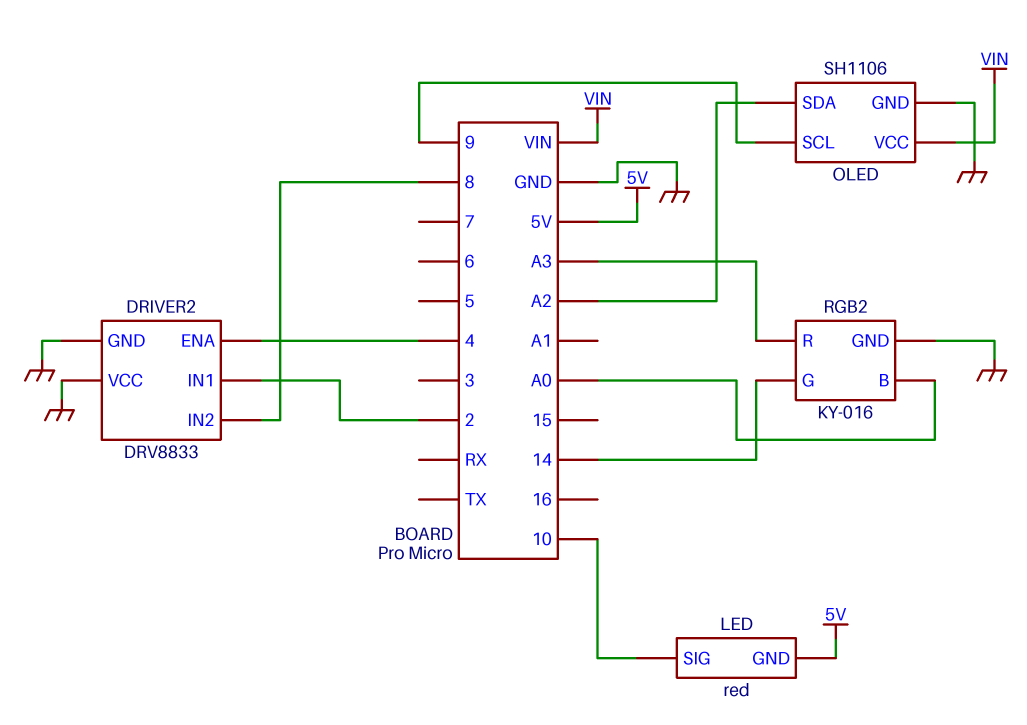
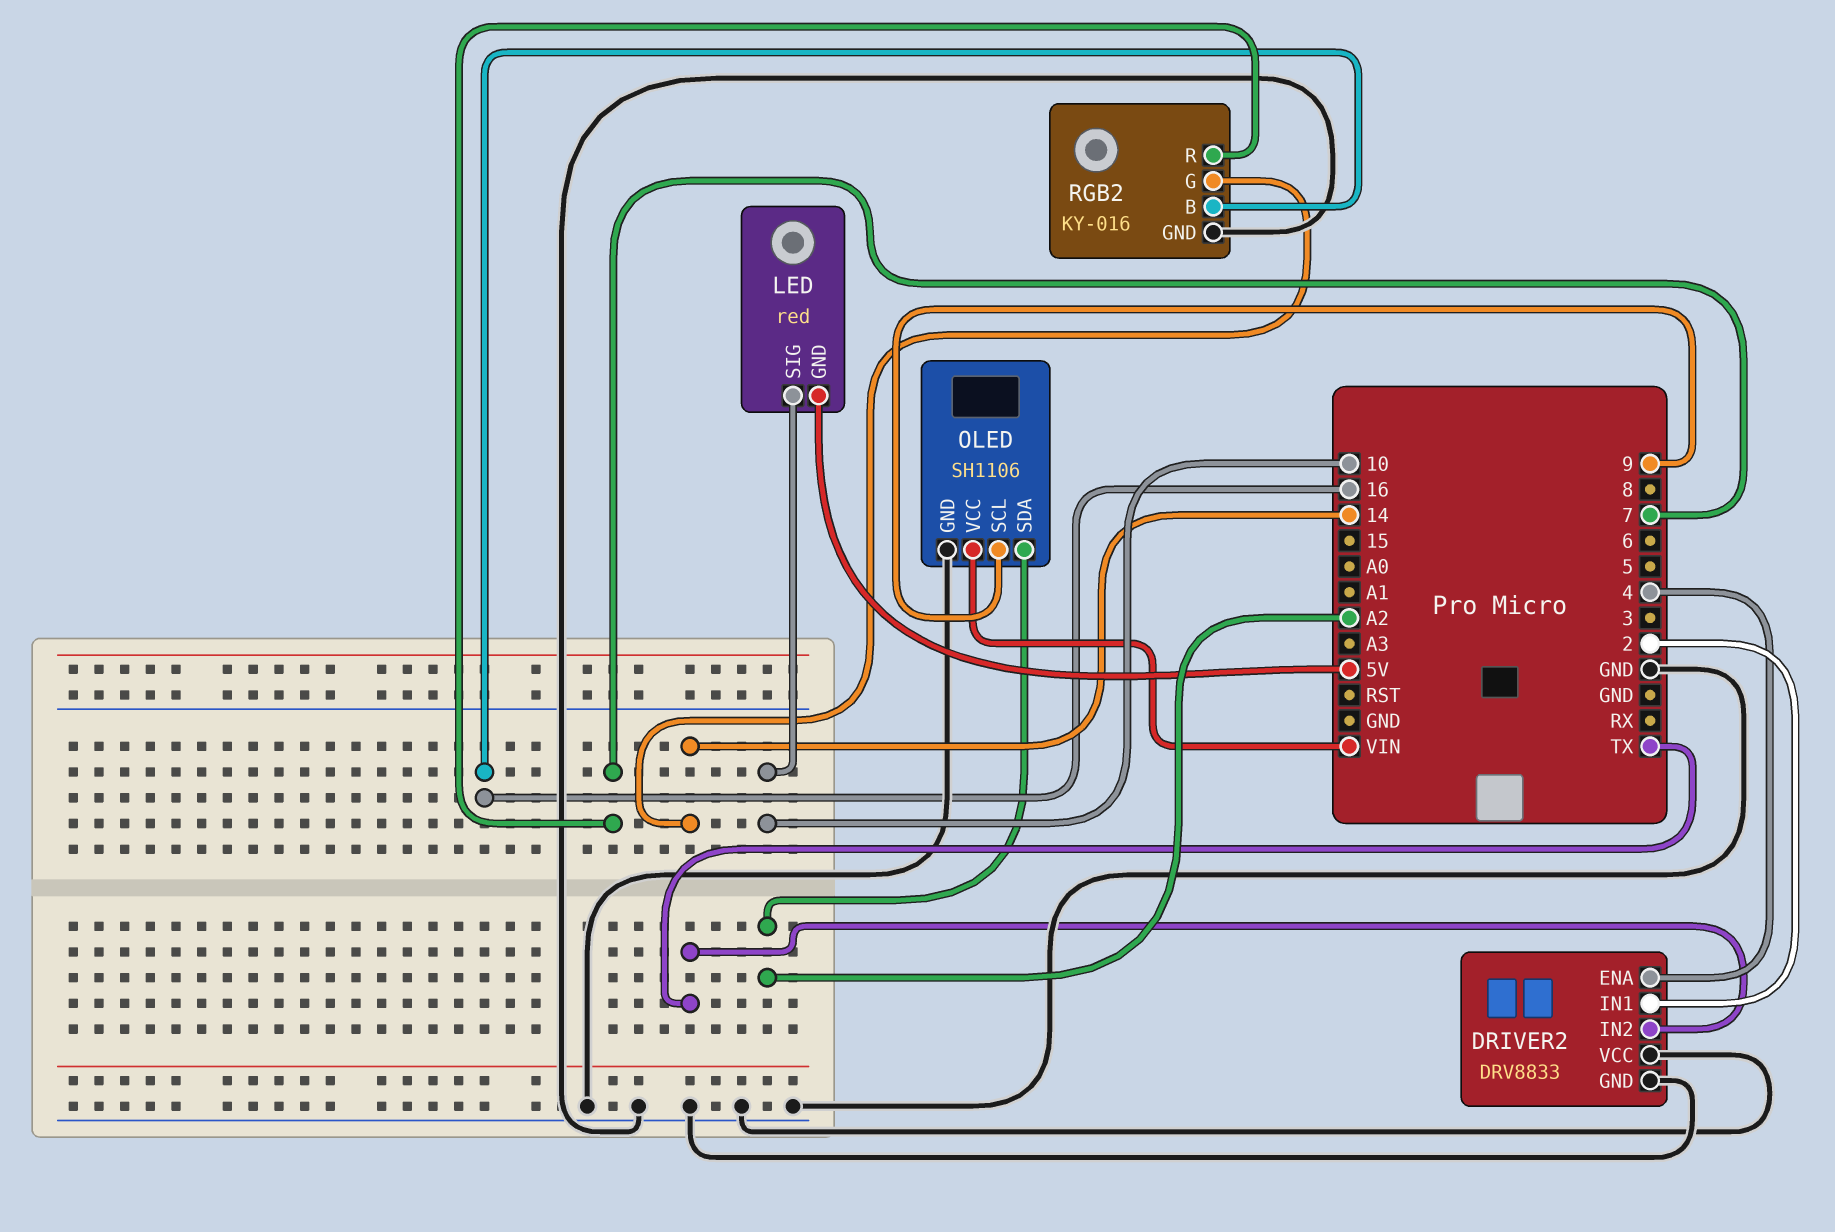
DRIVER2 pin IN2: 8 -> TX
RGB2 pin B: A0 -> 16
RGB2 pin R: A3 -> 7

